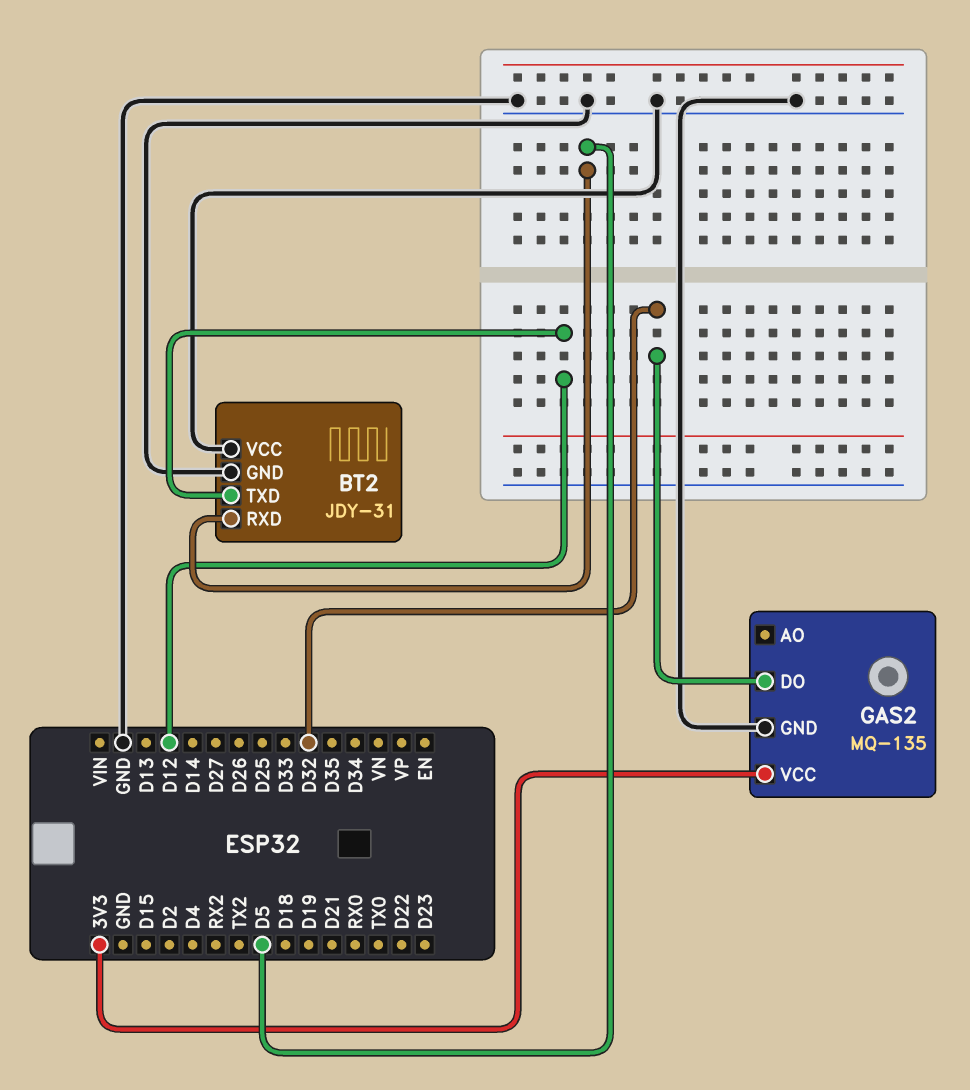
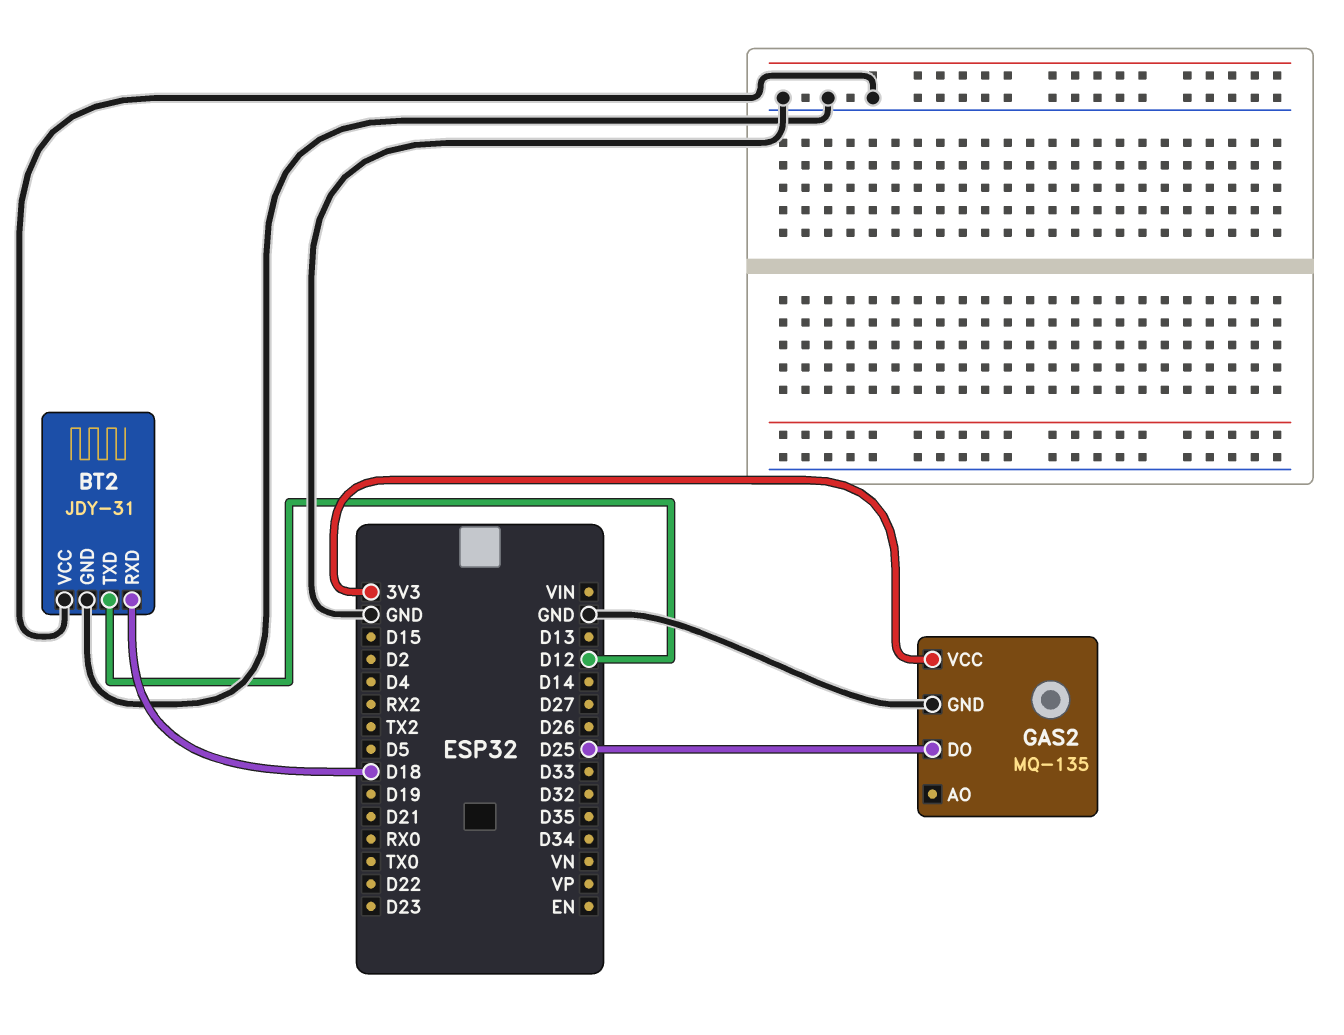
BT2 pin RXD: D5 -> D18
GAS2 pin DO: D32 -> D25

